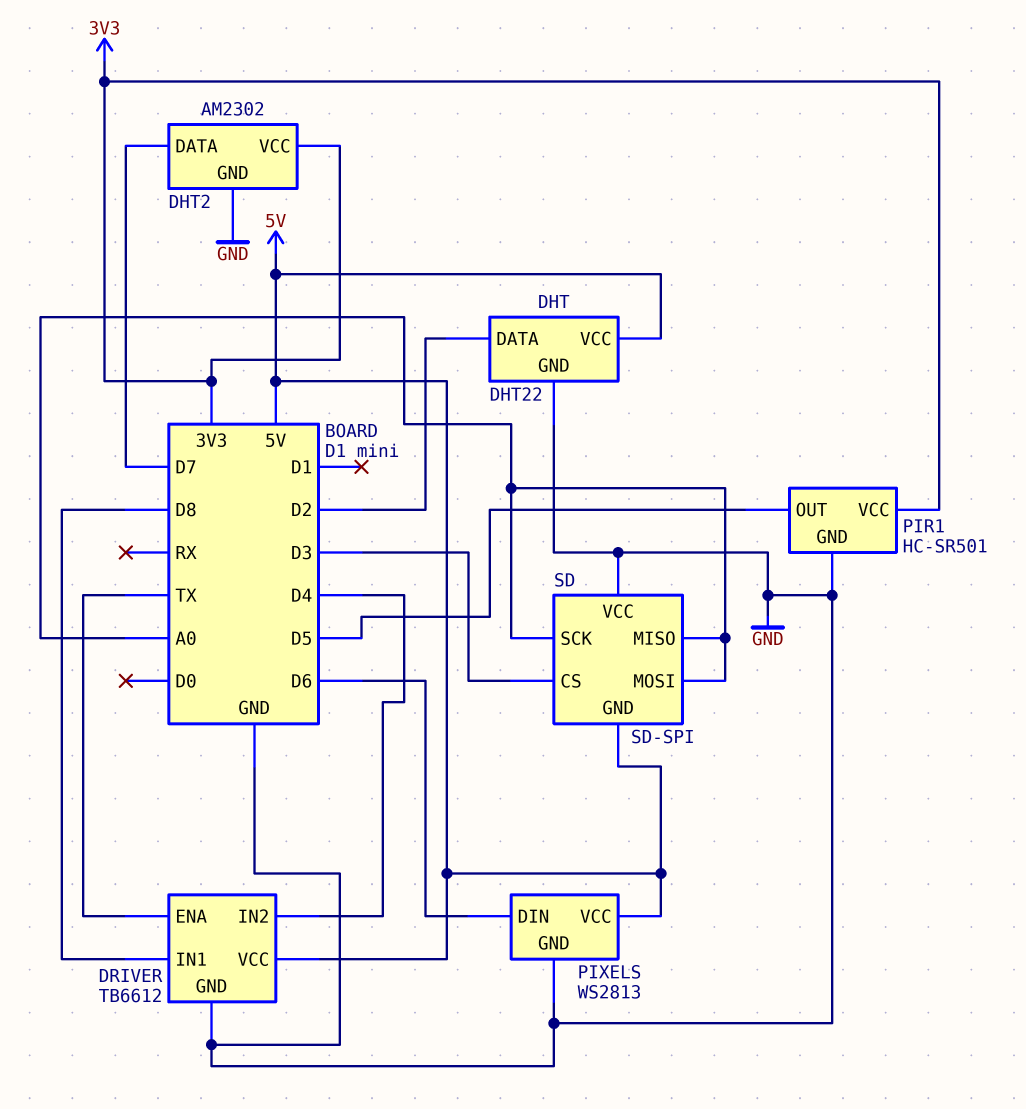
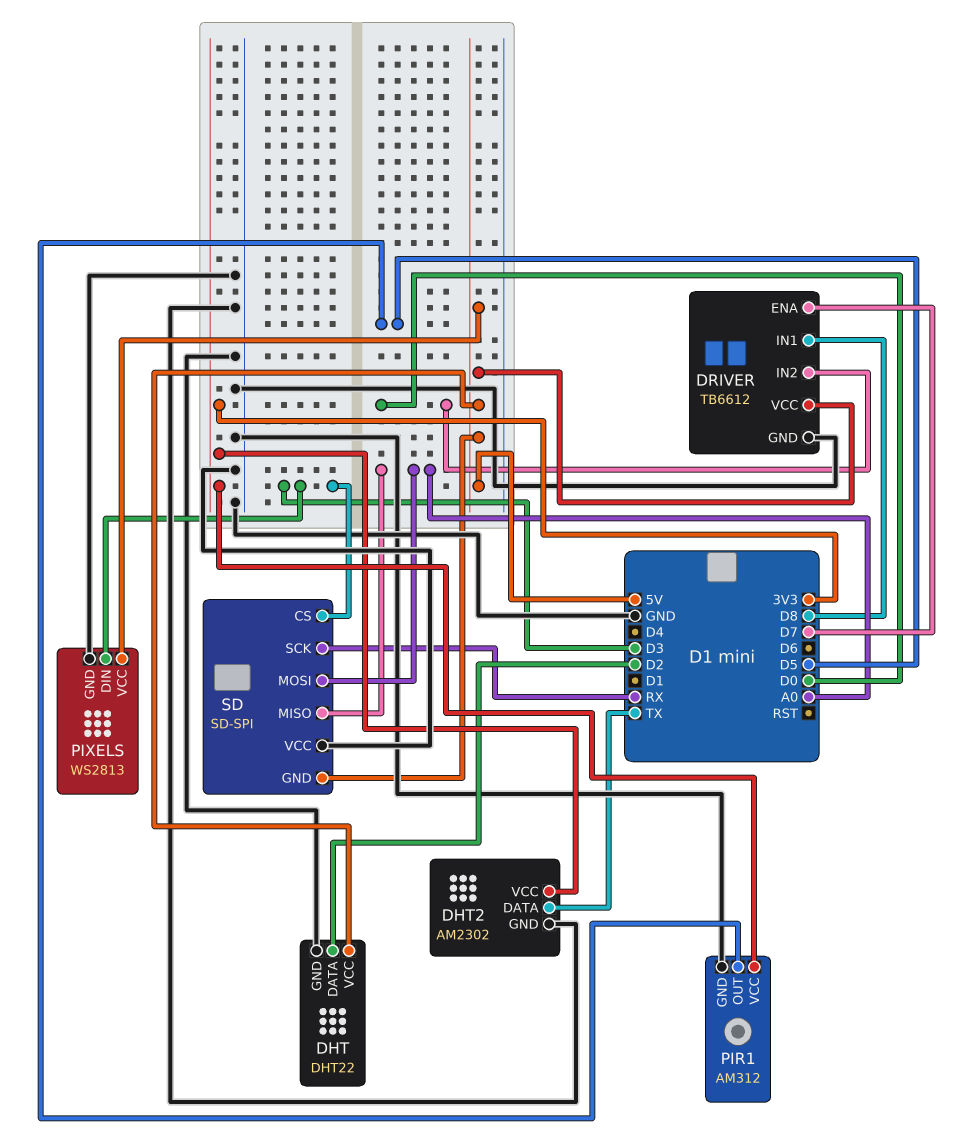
DHT2 pin DATA: D7 -> TX
DRIVER pin ENA: TX -> D7
DRIVER pin IN2: D4 -> D0
PIR1: HC-SR501 -> AM312
PIXELS pin DIN: D6 -> D3
SD pin SCK: A0 -> RX

